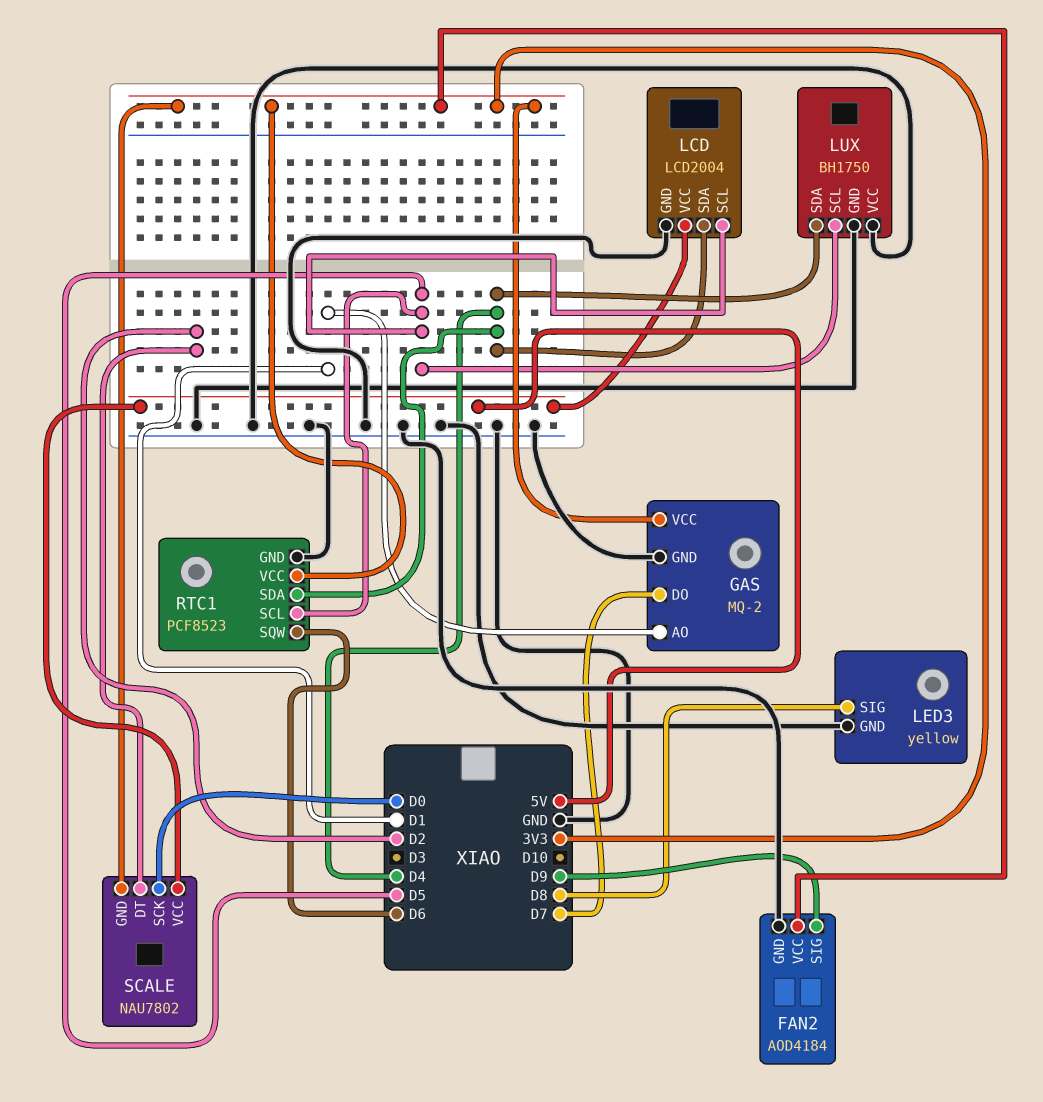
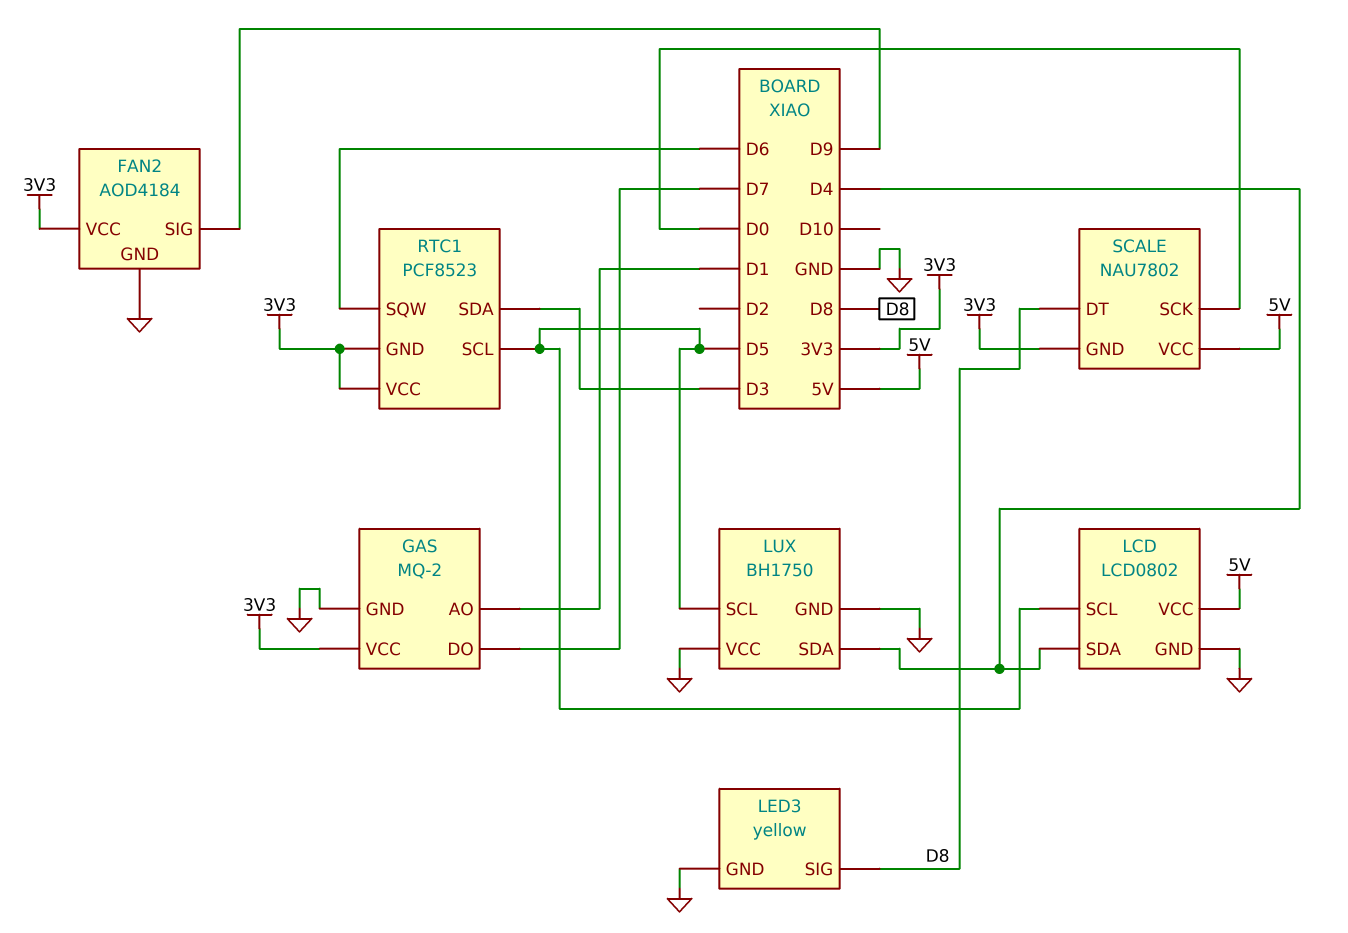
LCD: LCD2004 -> LCD0802
RTC1 pin GND: GND -> 3V3
RTC1 pin SDA: D4 -> D3
SCALE pin DT: D2 -> D8

